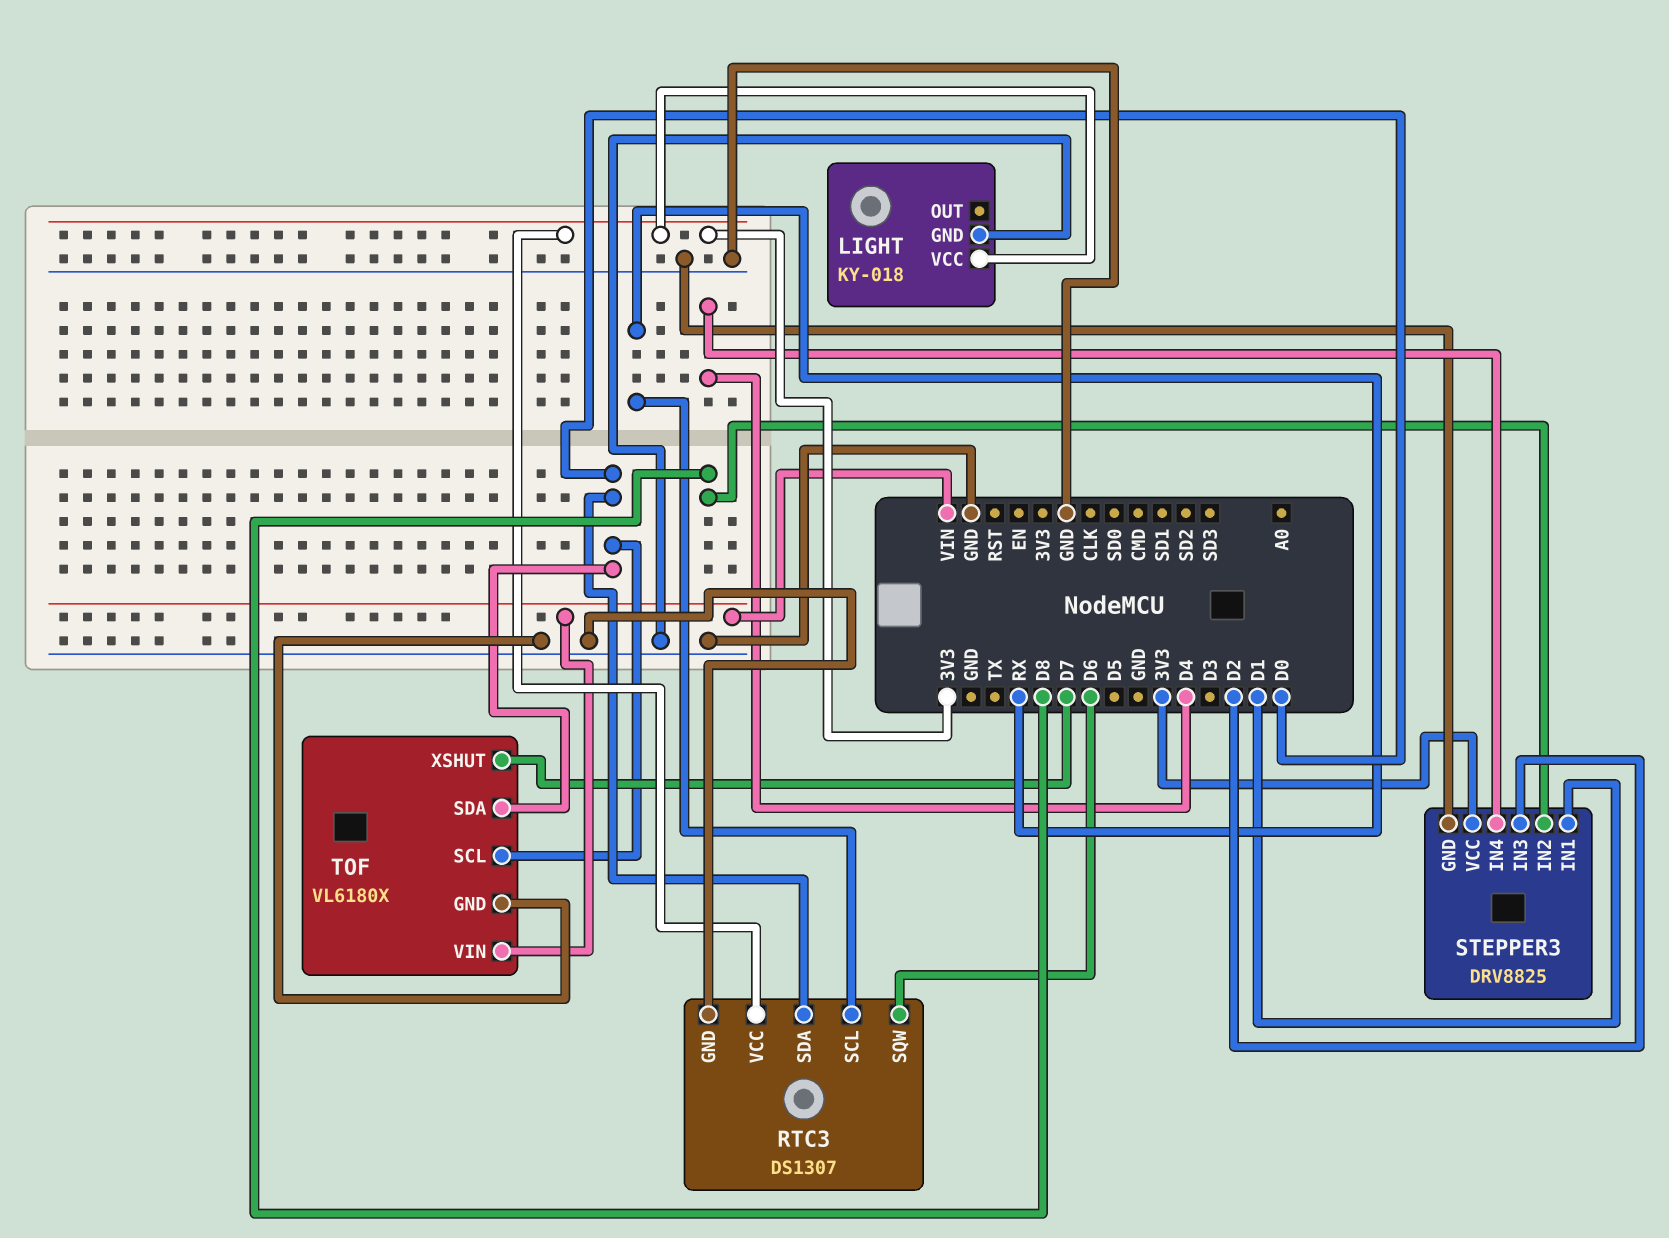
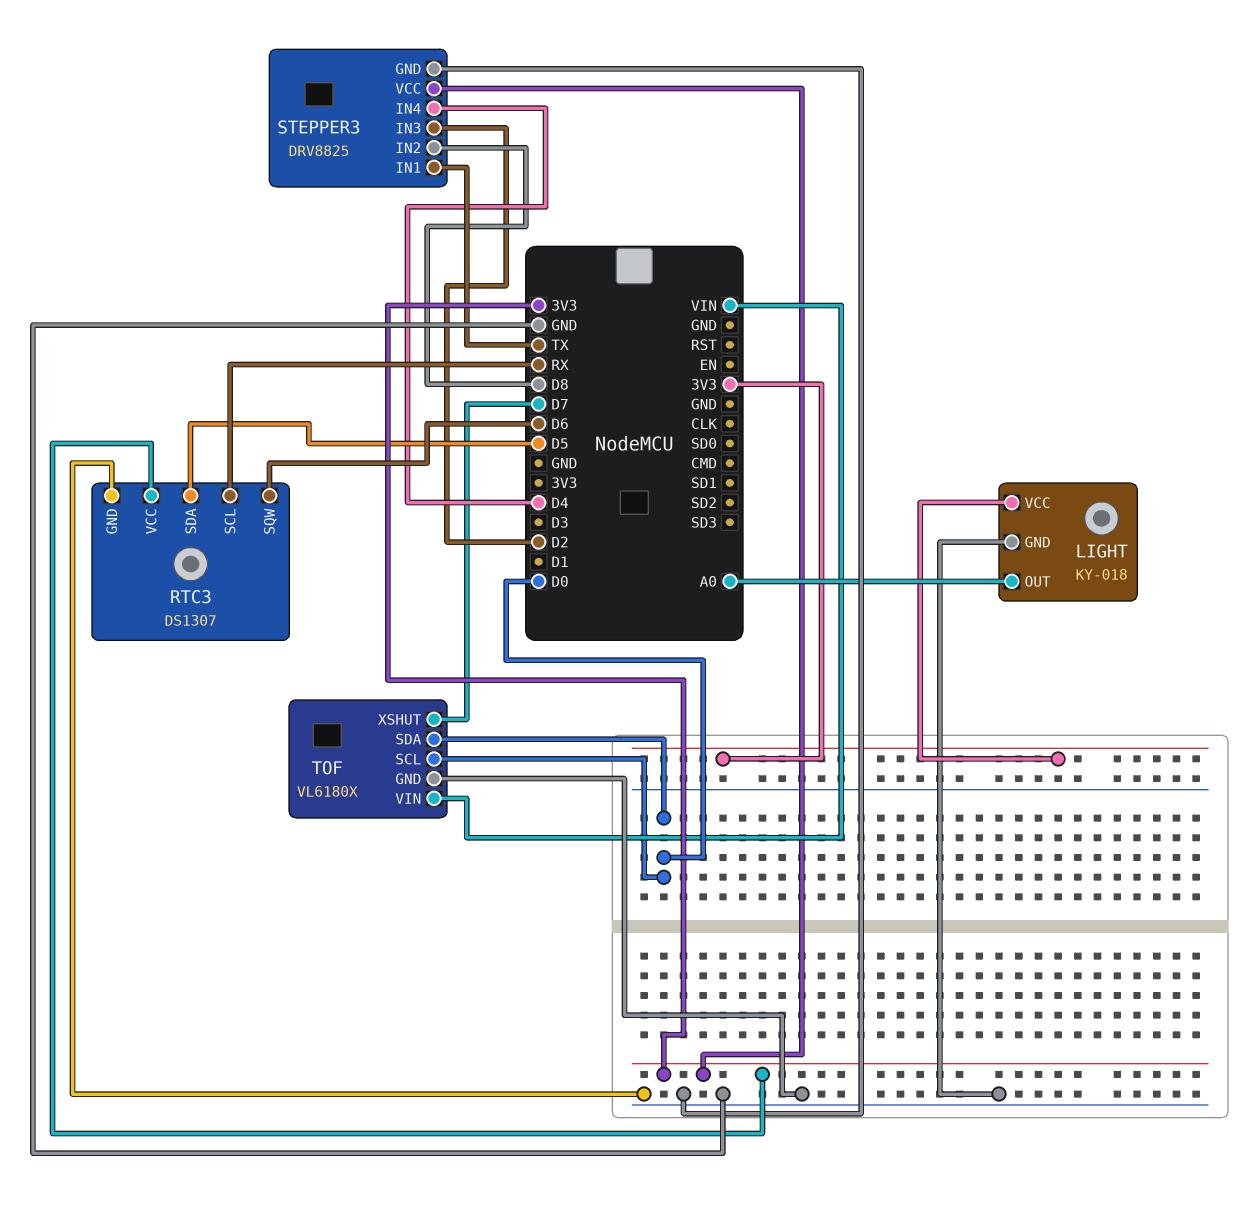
LIGHT pin OUT: none -> A0
RTC3 pin SDA: D0 -> D5
STEPPER3 pin IN1: D1 -> TX

